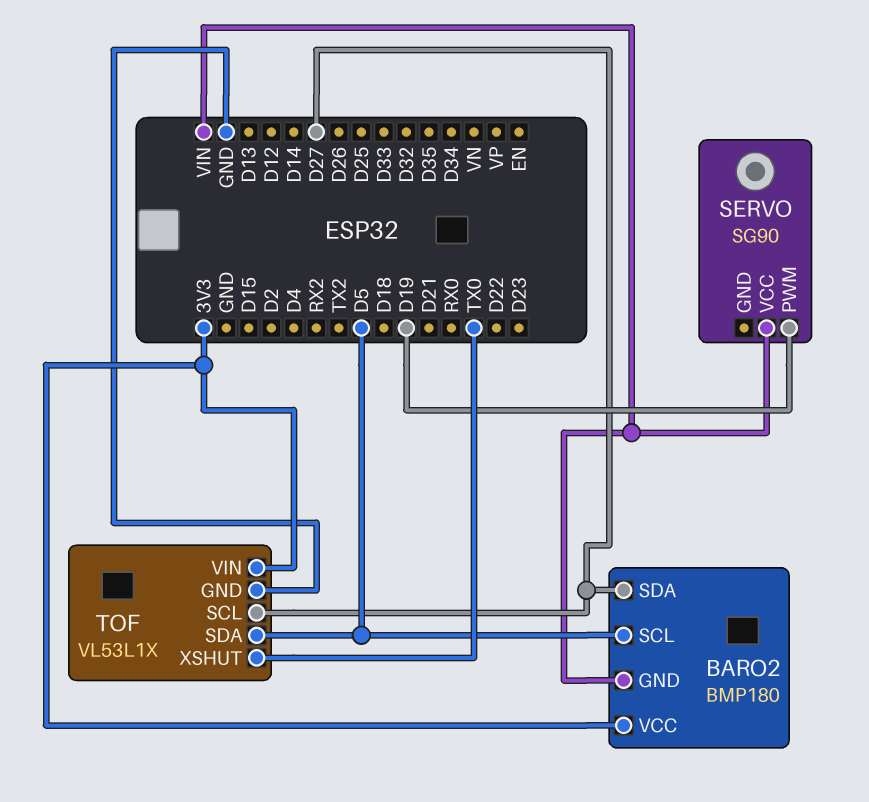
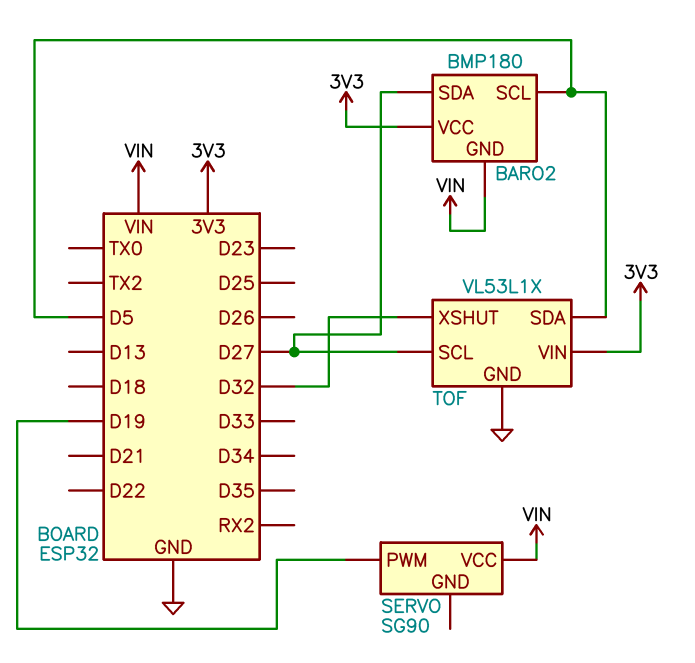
TOF pin XSHUT: TX0 -> D32

